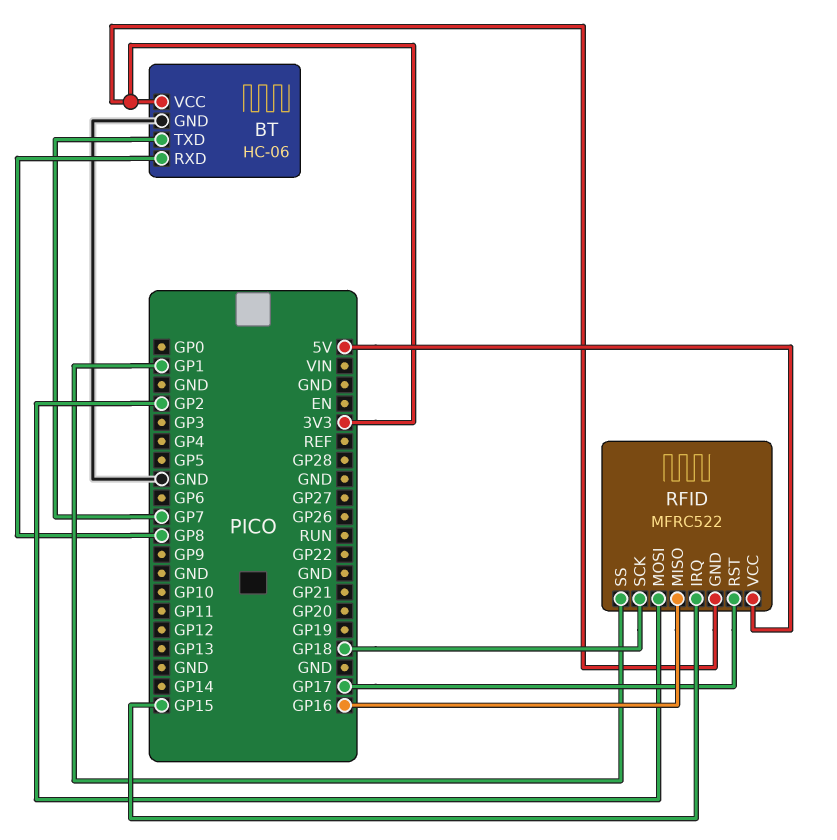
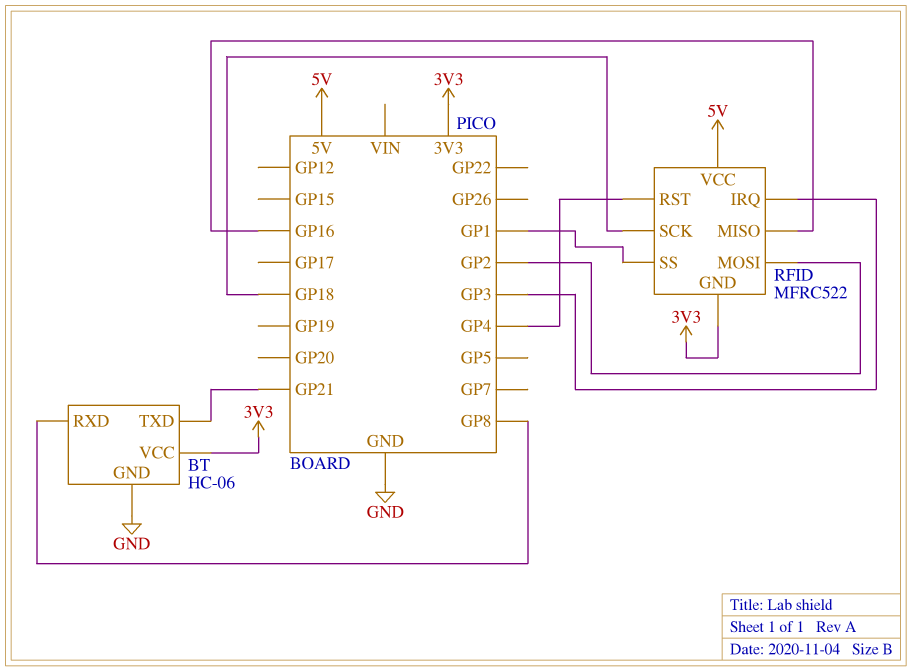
BT pin TXD: GP7 -> GP21
RFID pin IRQ: GP15 -> GP3
RFID pin RST: GP17 -> GP4

